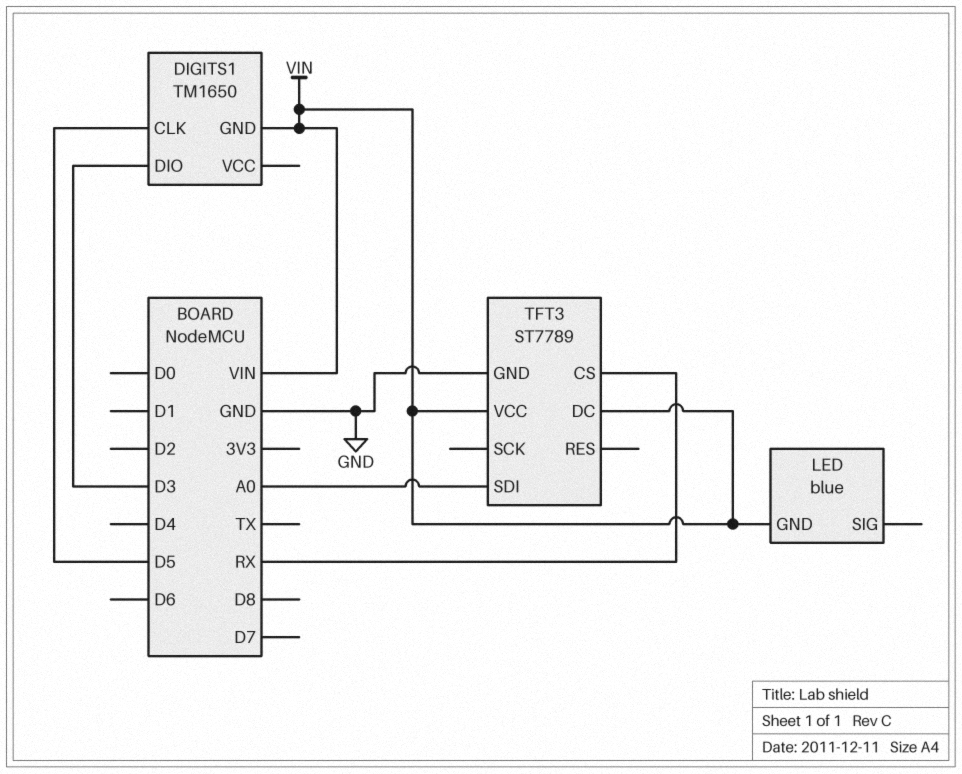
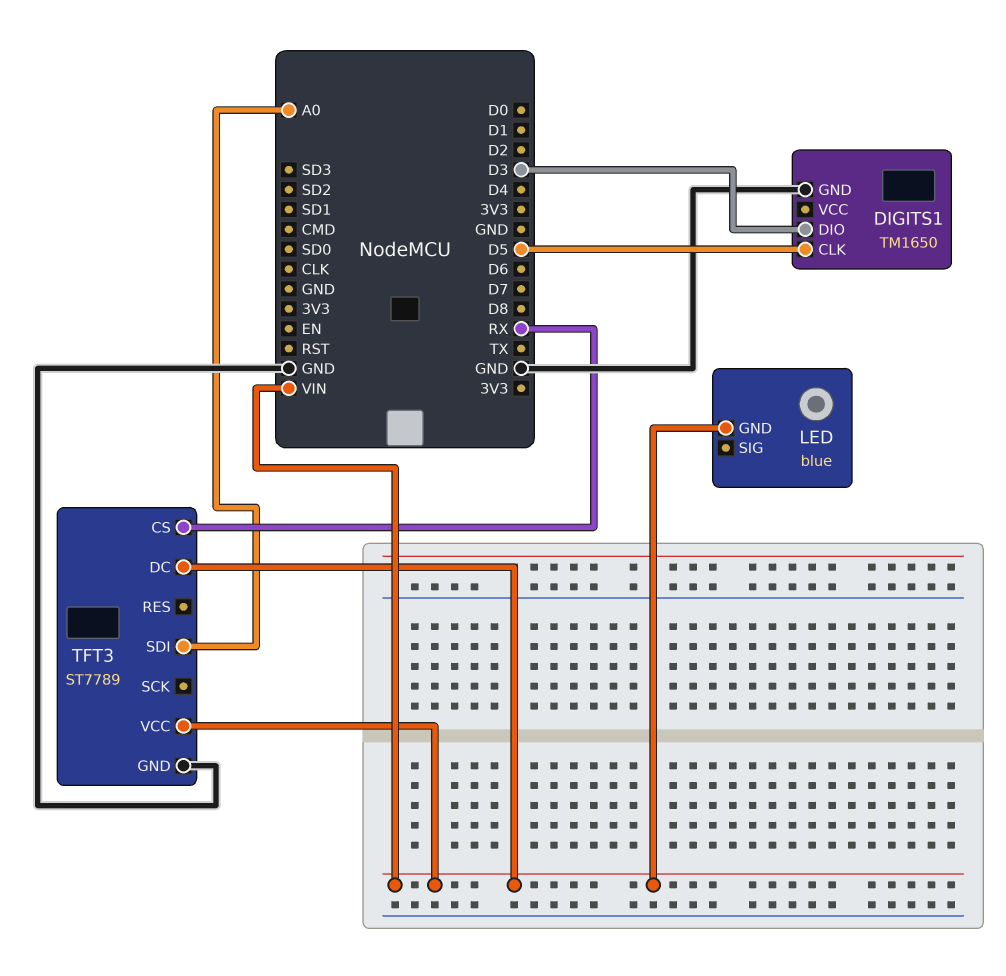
DIGITS1 pin GND: VIN -> GND

